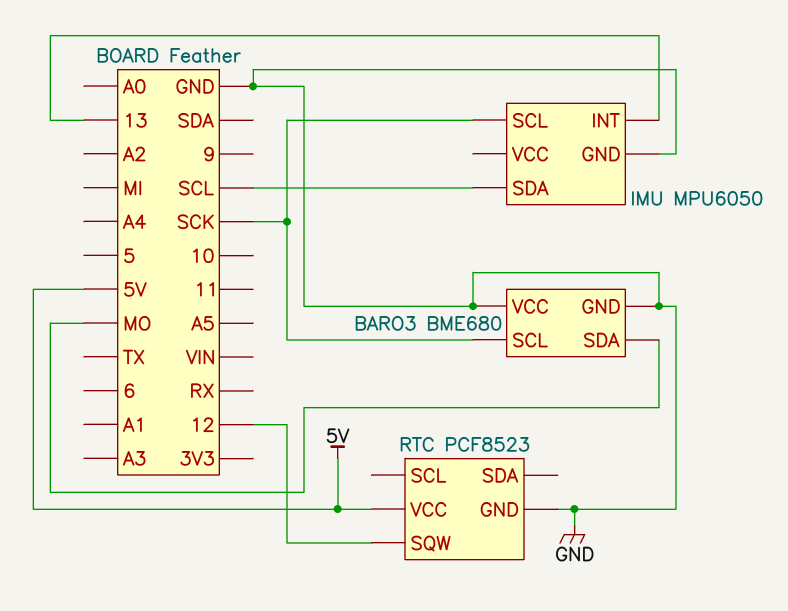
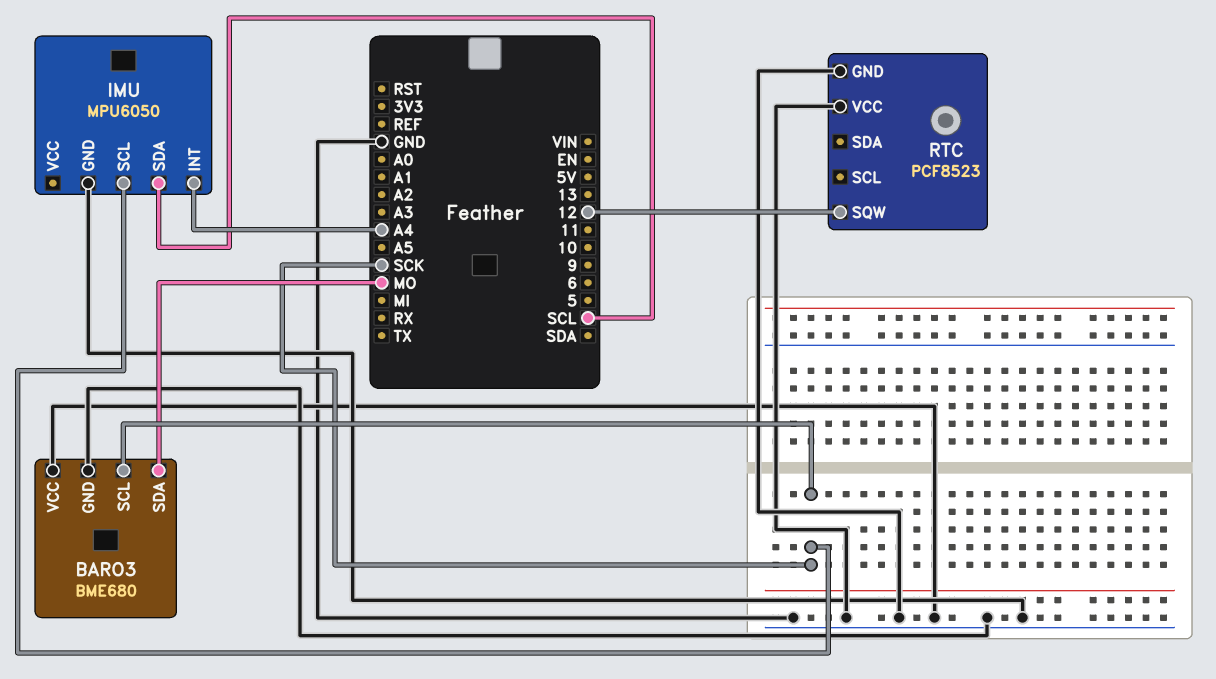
IMU pin INT: 13 -> A4
RTC pin VCC: 5V -> GND

